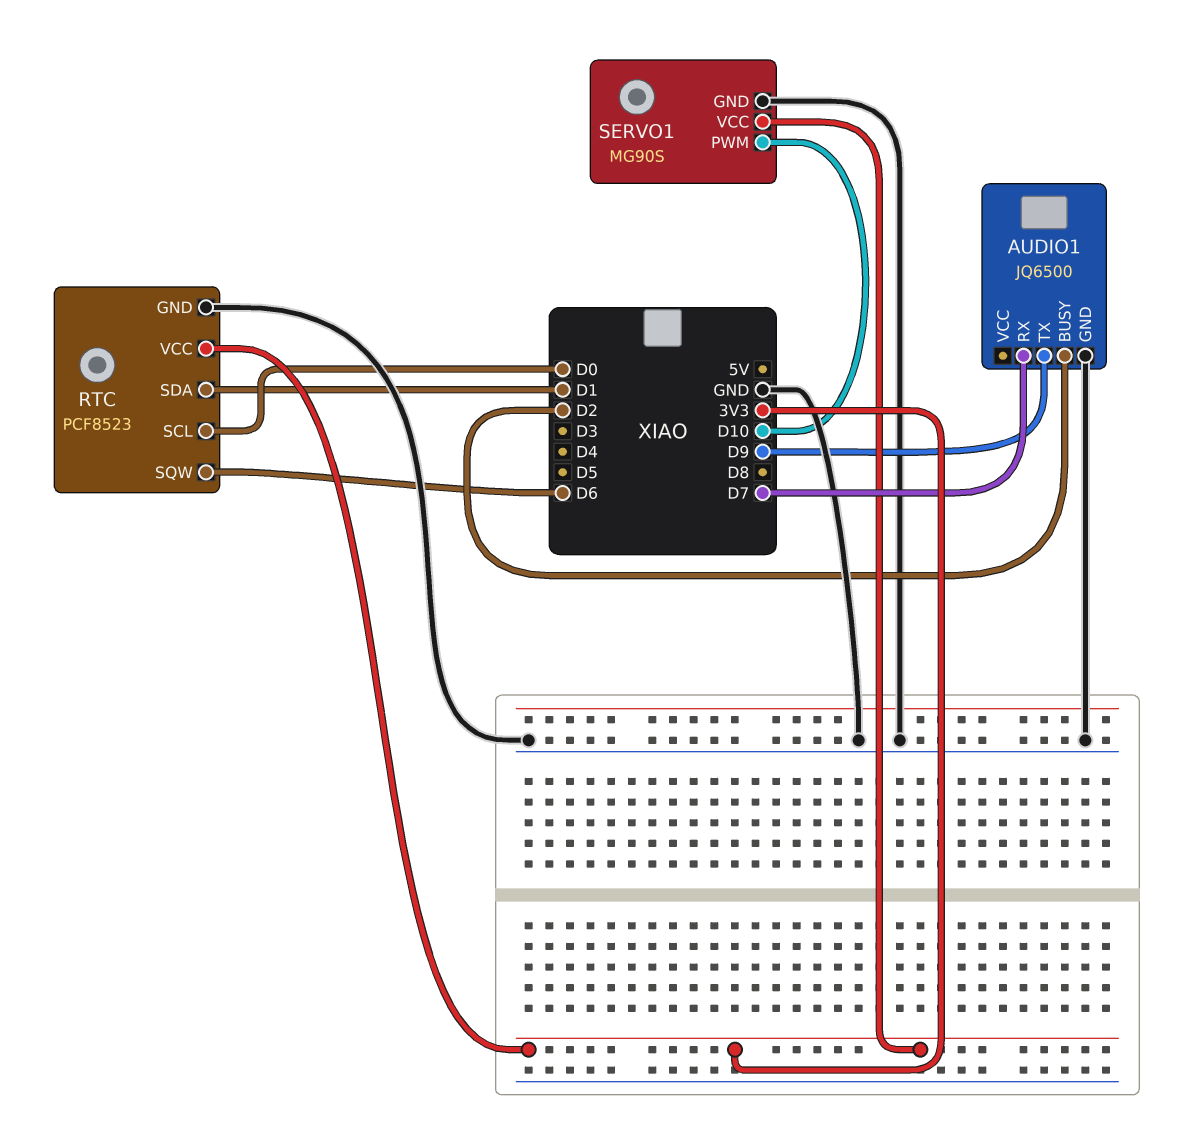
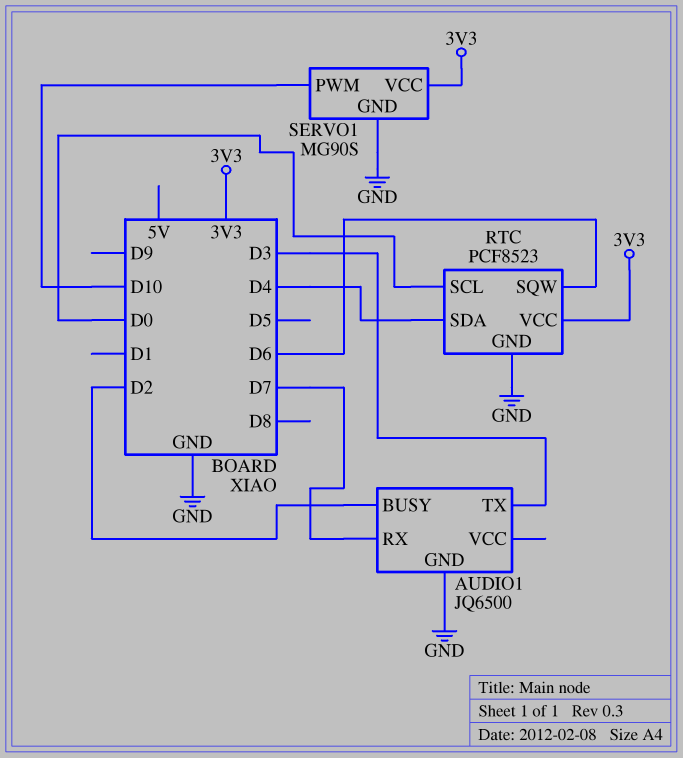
AUDIO1 pin TX: D9 -> D3
RTC pin SDA: D1 -> D4

